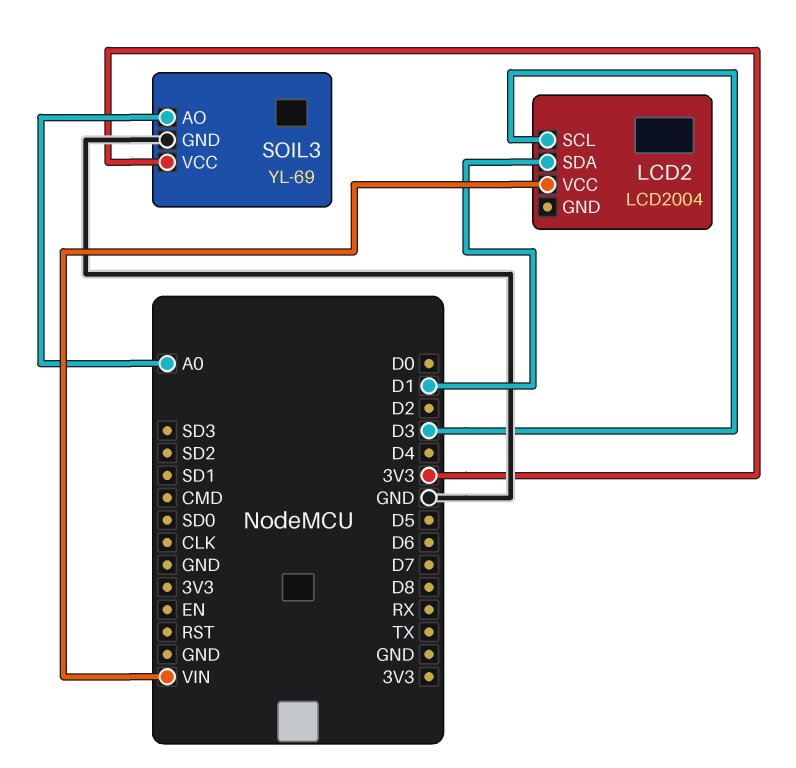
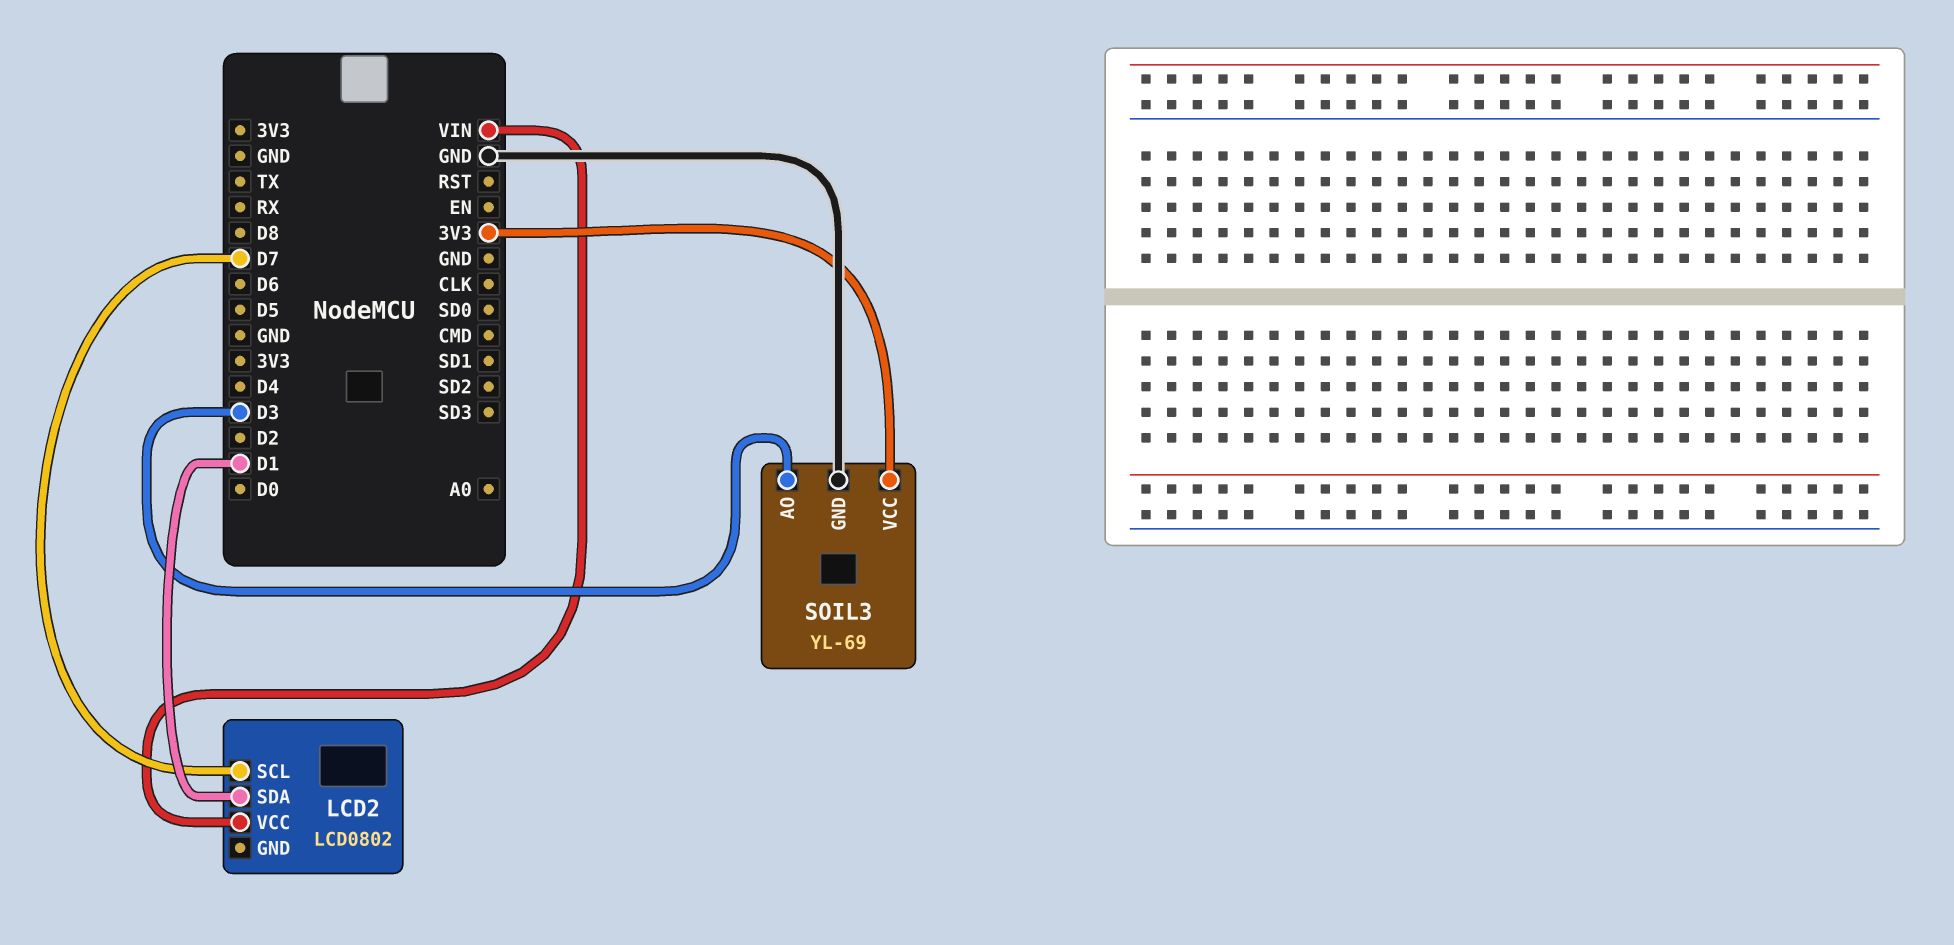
LCD2: LCD2004 -> LCD0802
LCD2 pin SCL: D3 -> D7
SOIL3 pin AO: A0 -> D3

